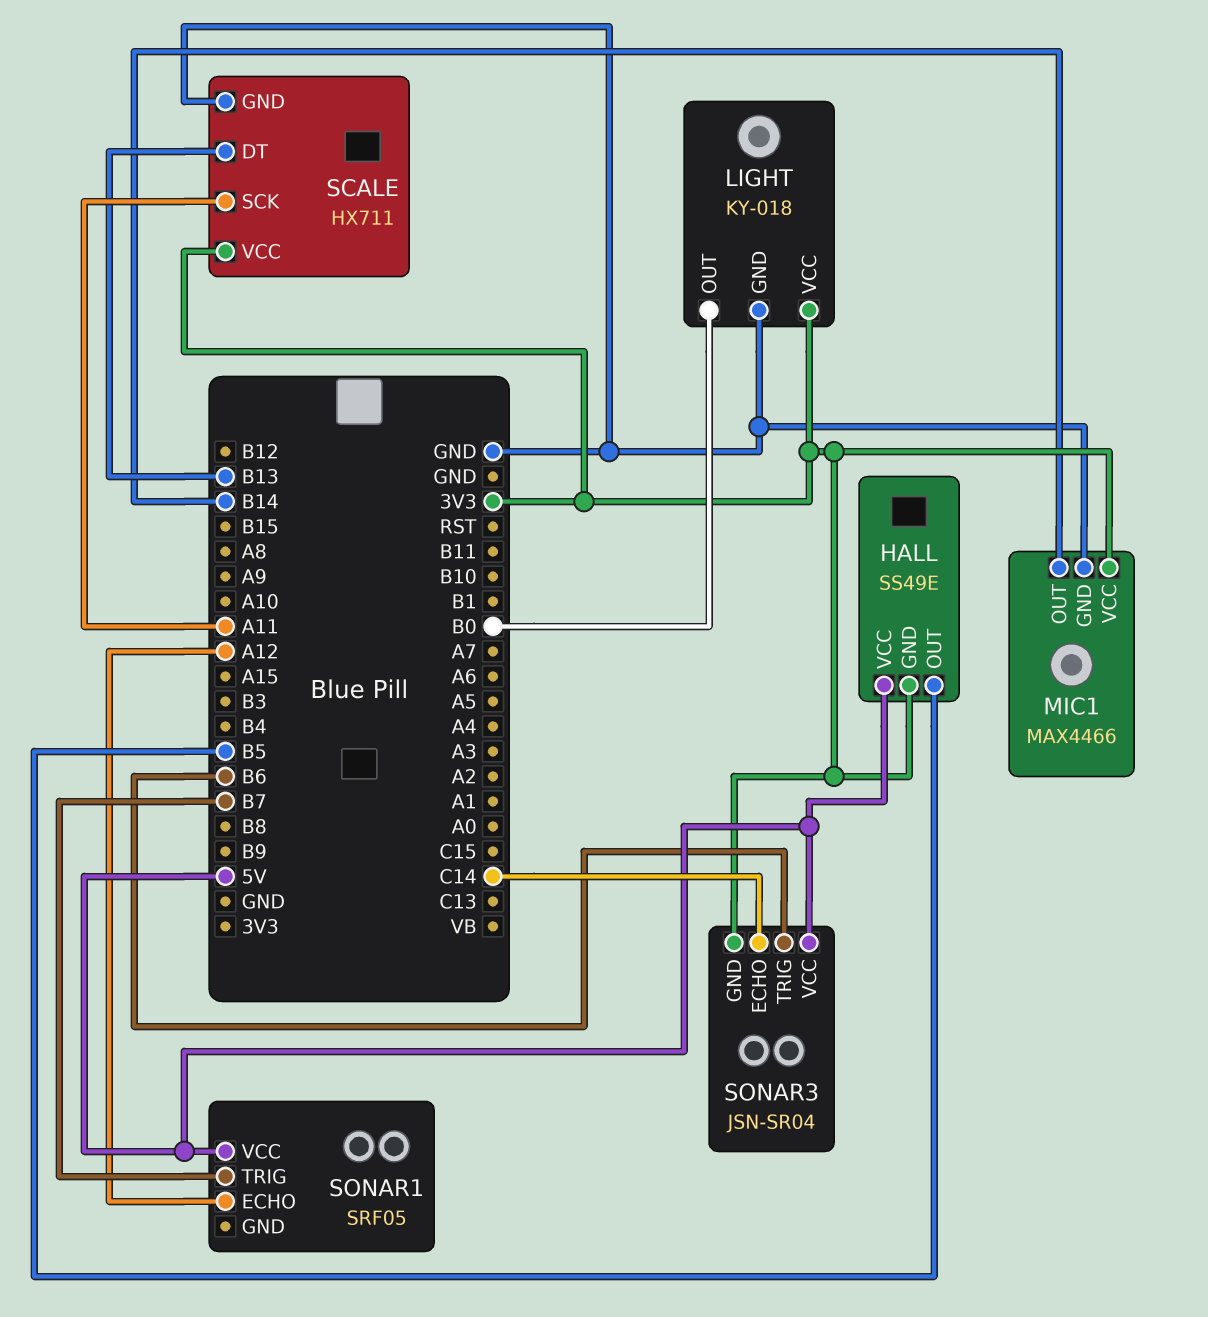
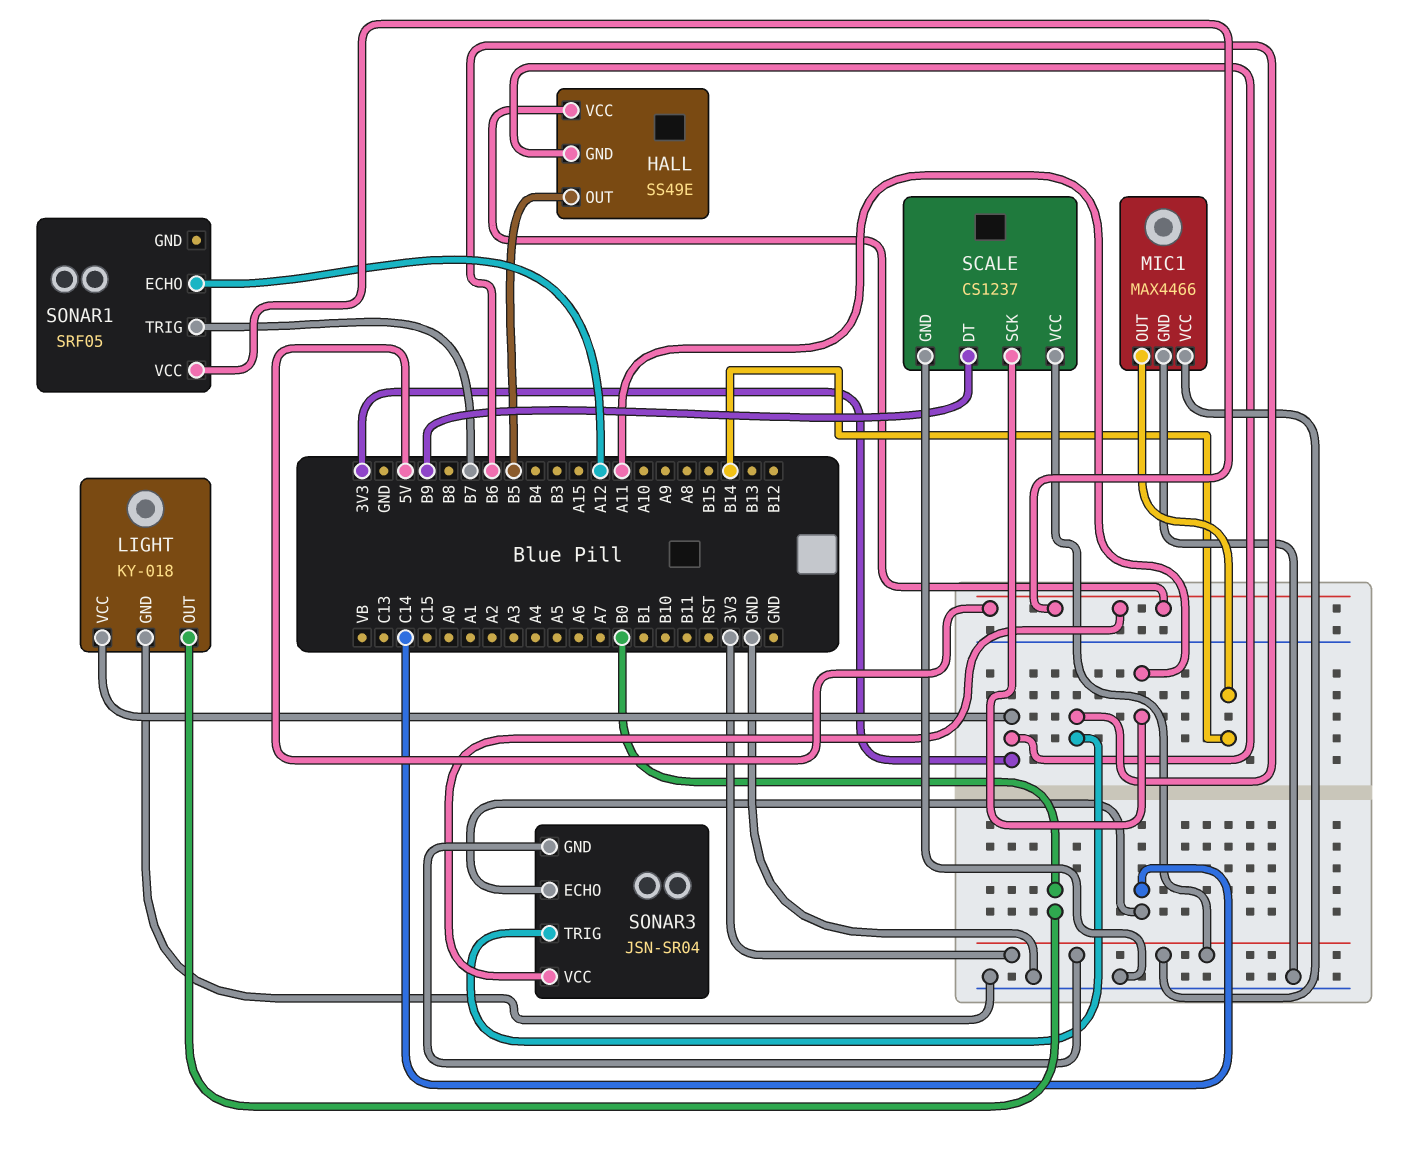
SCALE: HX711 -> CS1237
SCALE pin DT: B13 -> B9

